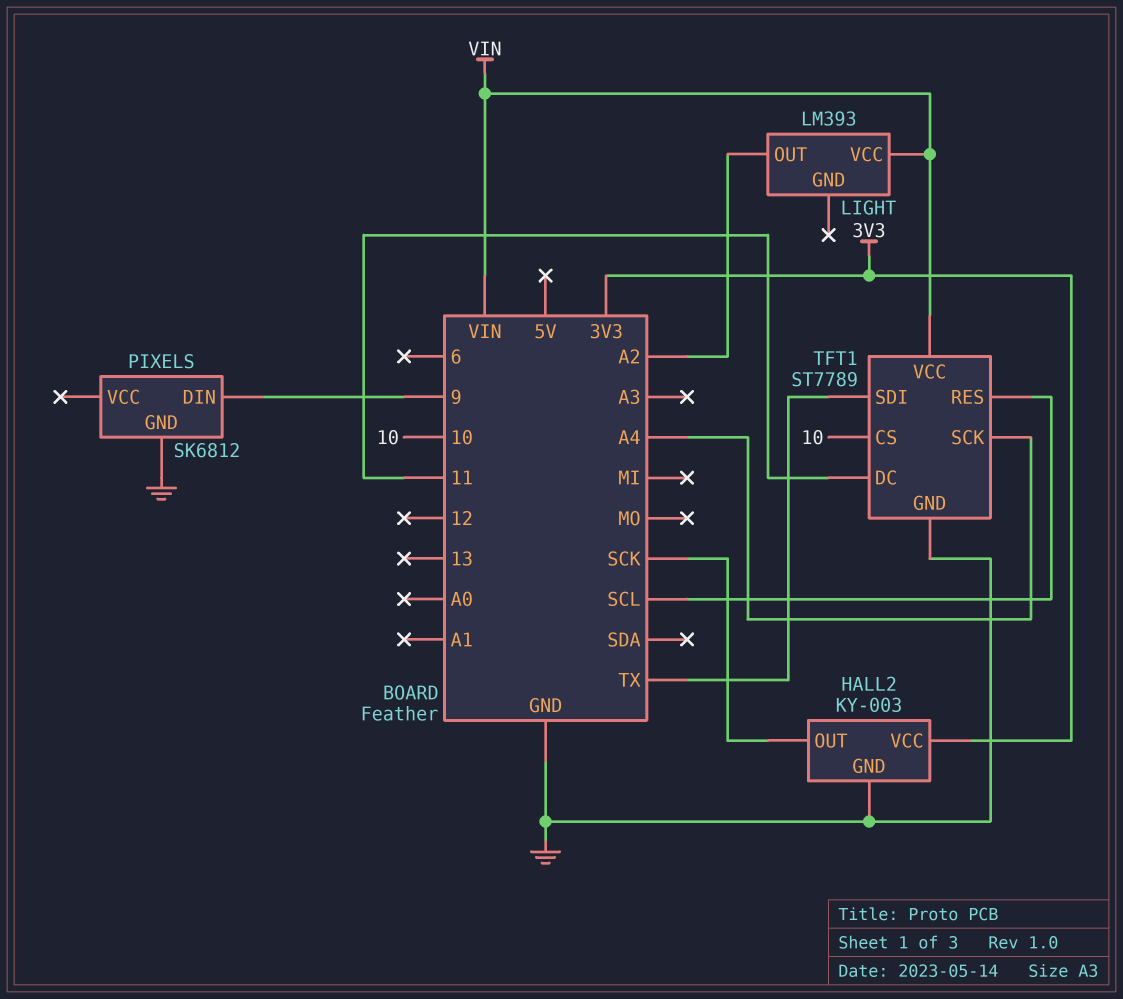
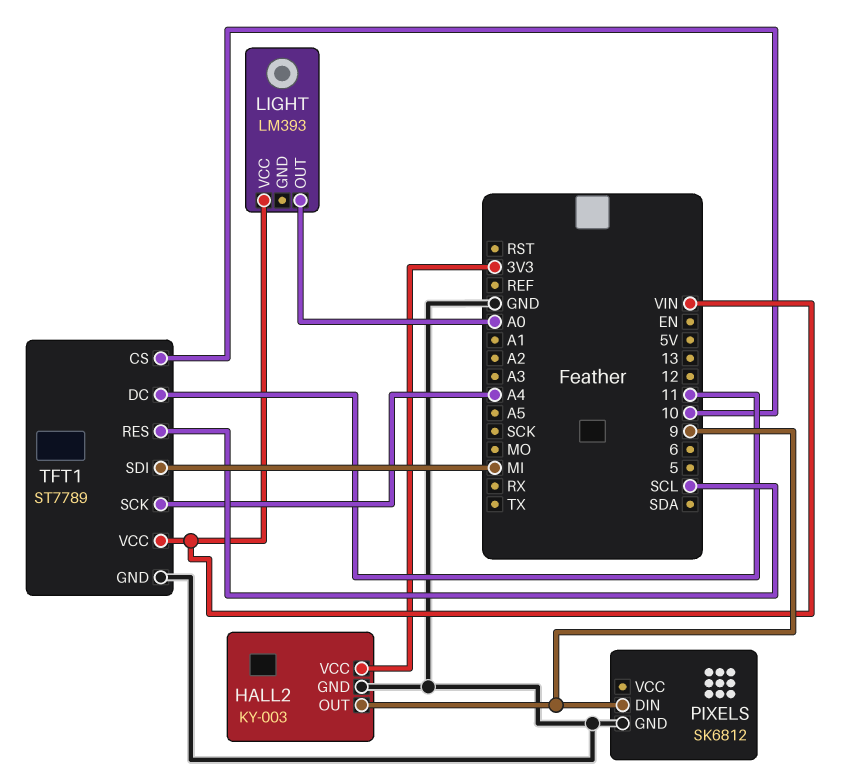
HALL2 pin OUT: SCK -> 9
LIGHT pin OUT: A2 -> A0
TFT1 pin SDI: TX -> MI

